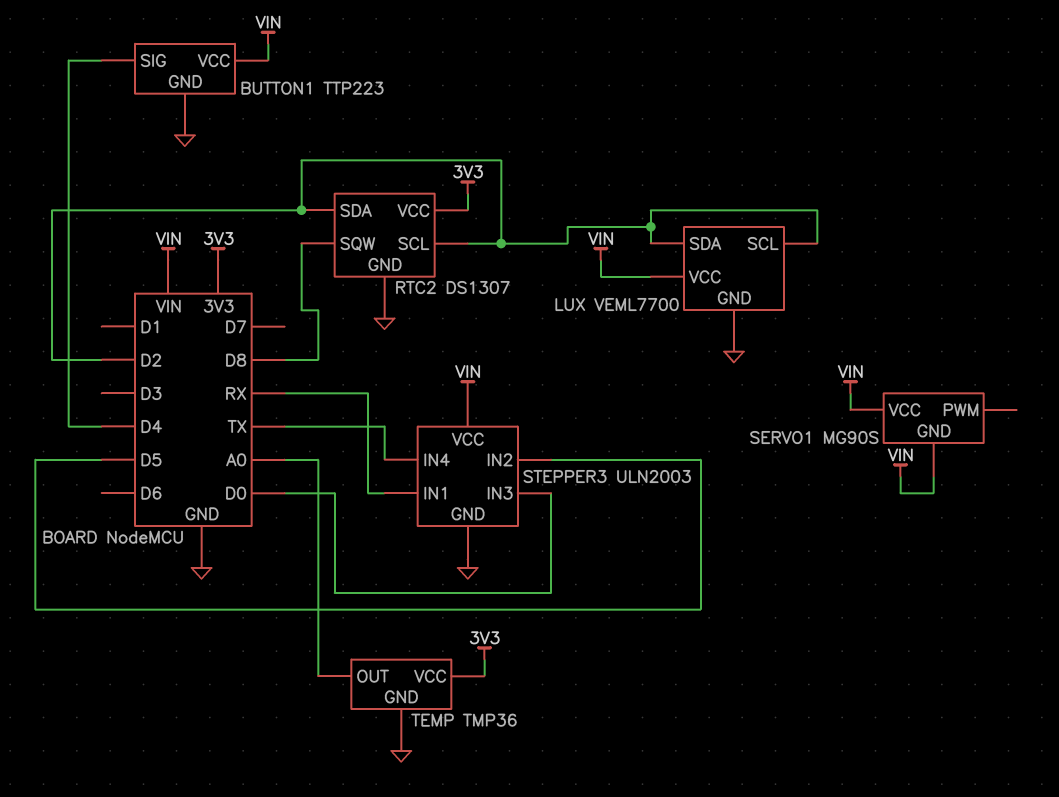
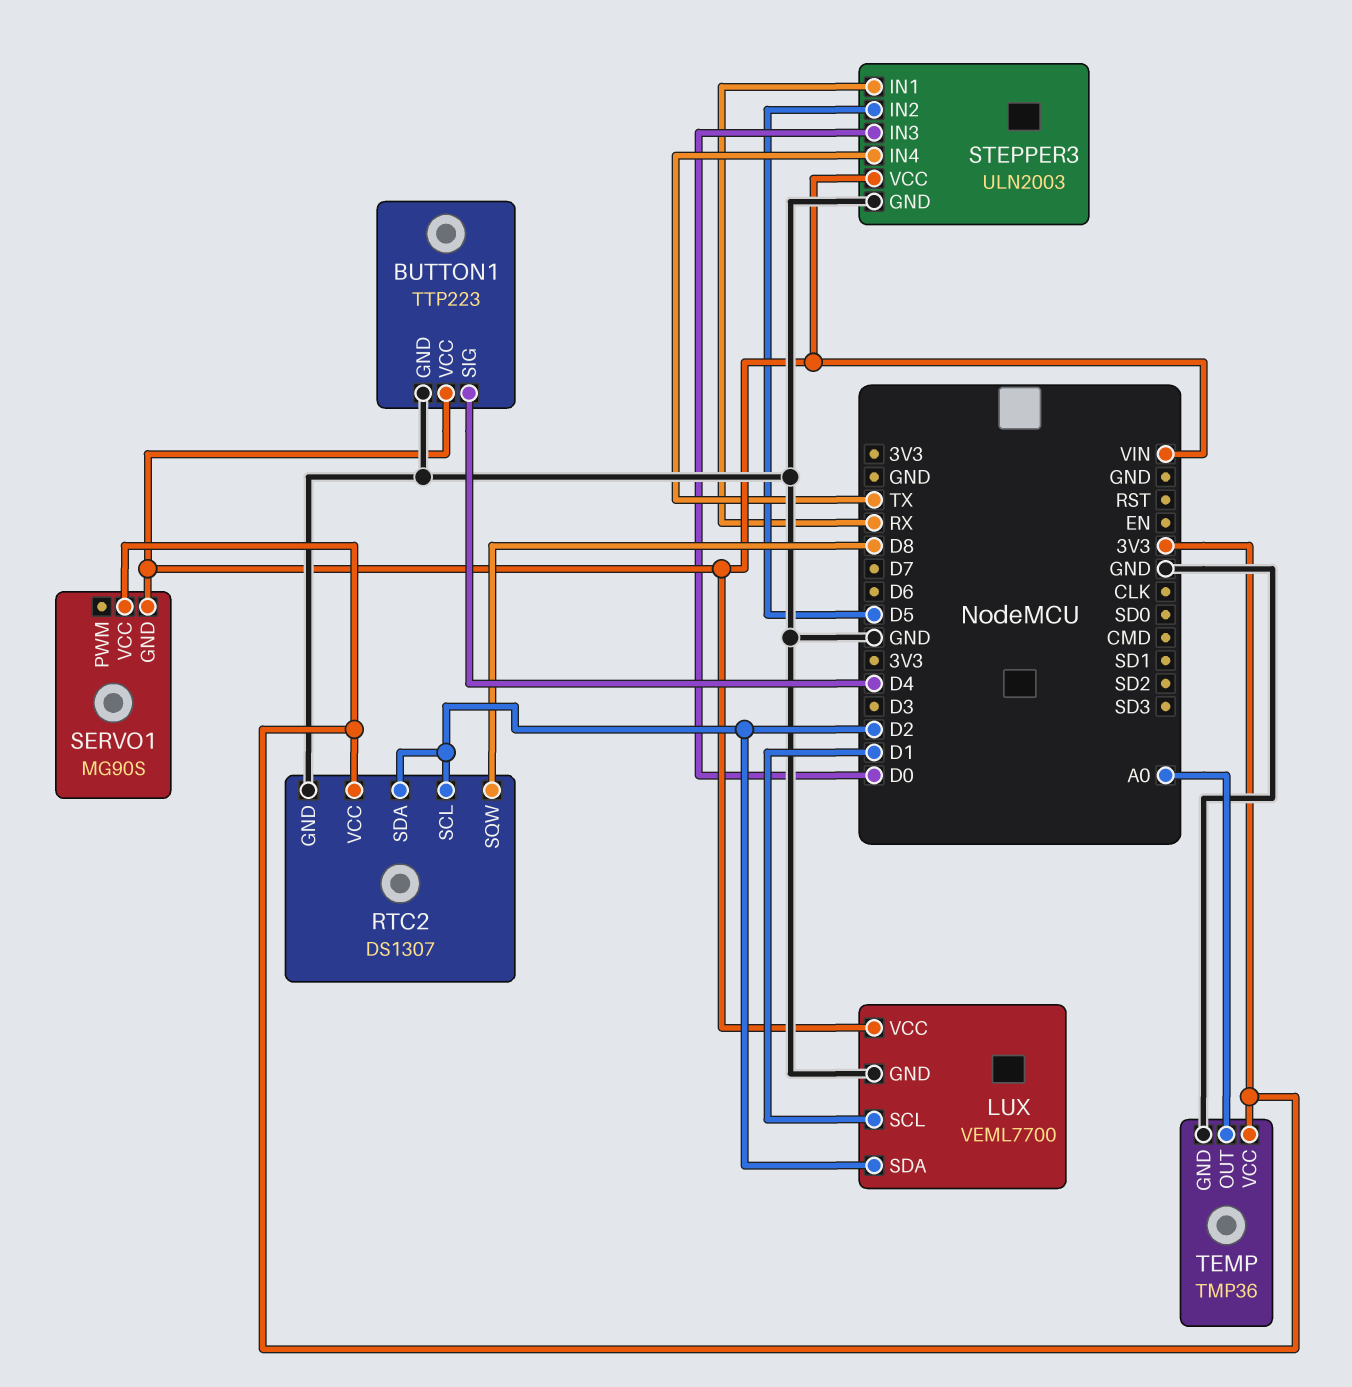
LUX pin SCL: D2 -> D1
SERVO1 pin VCC: VIN -> 3V3

